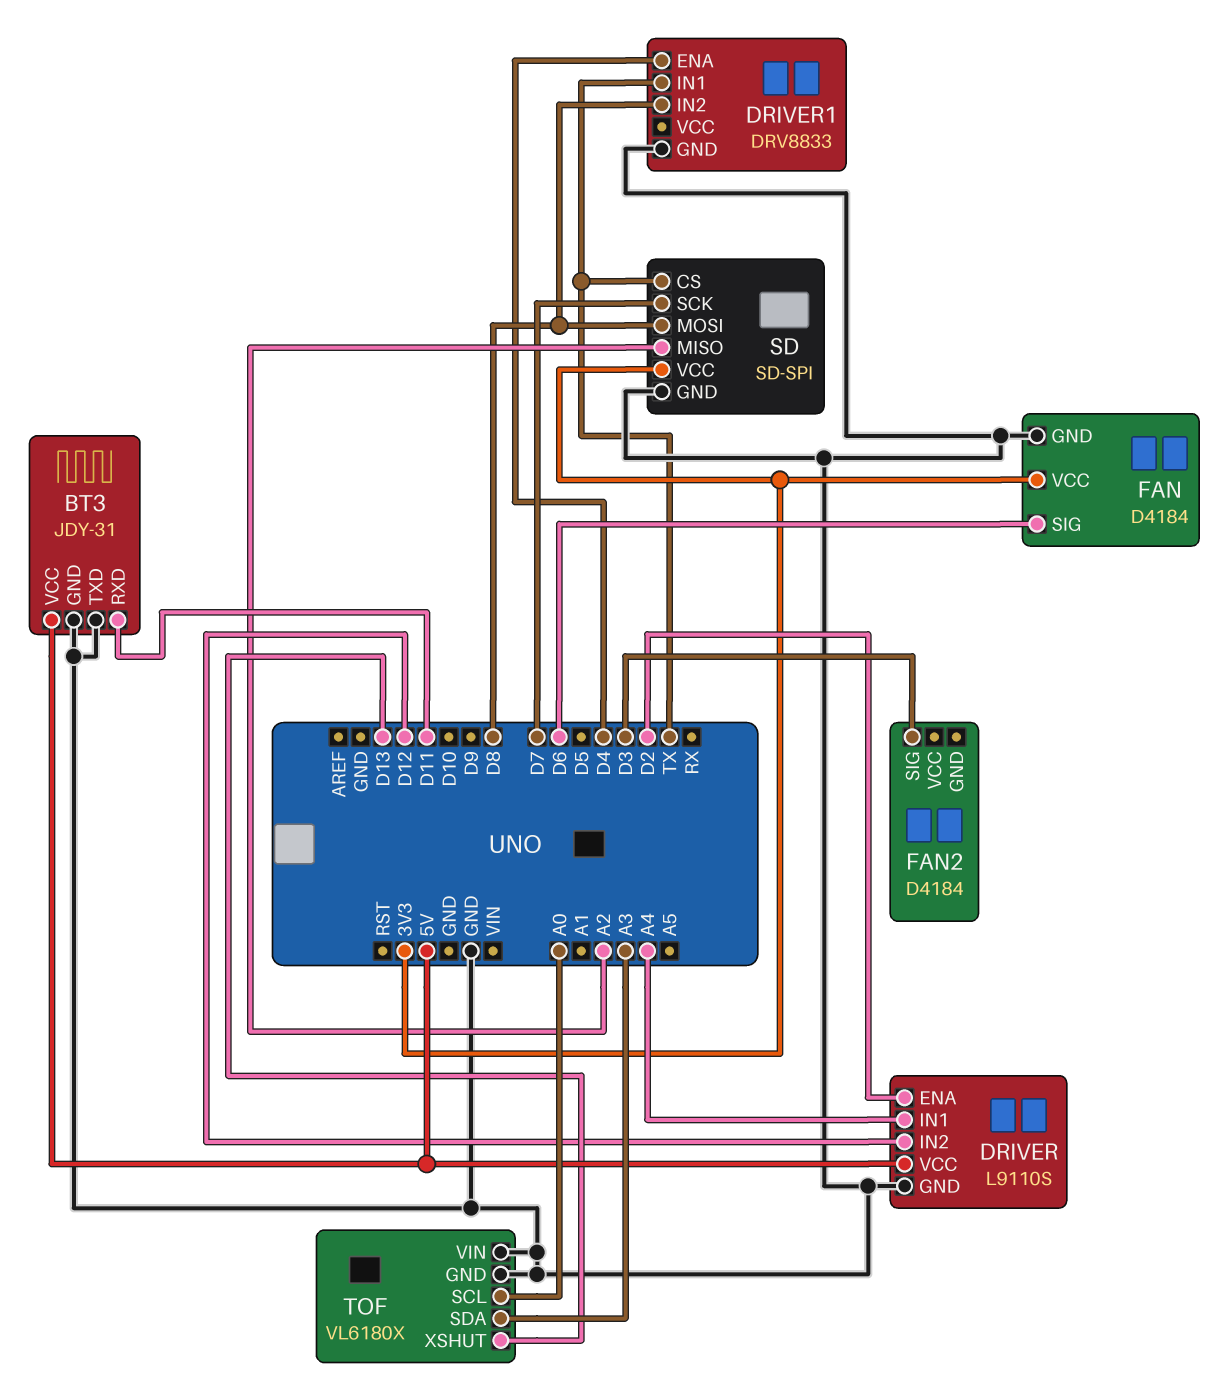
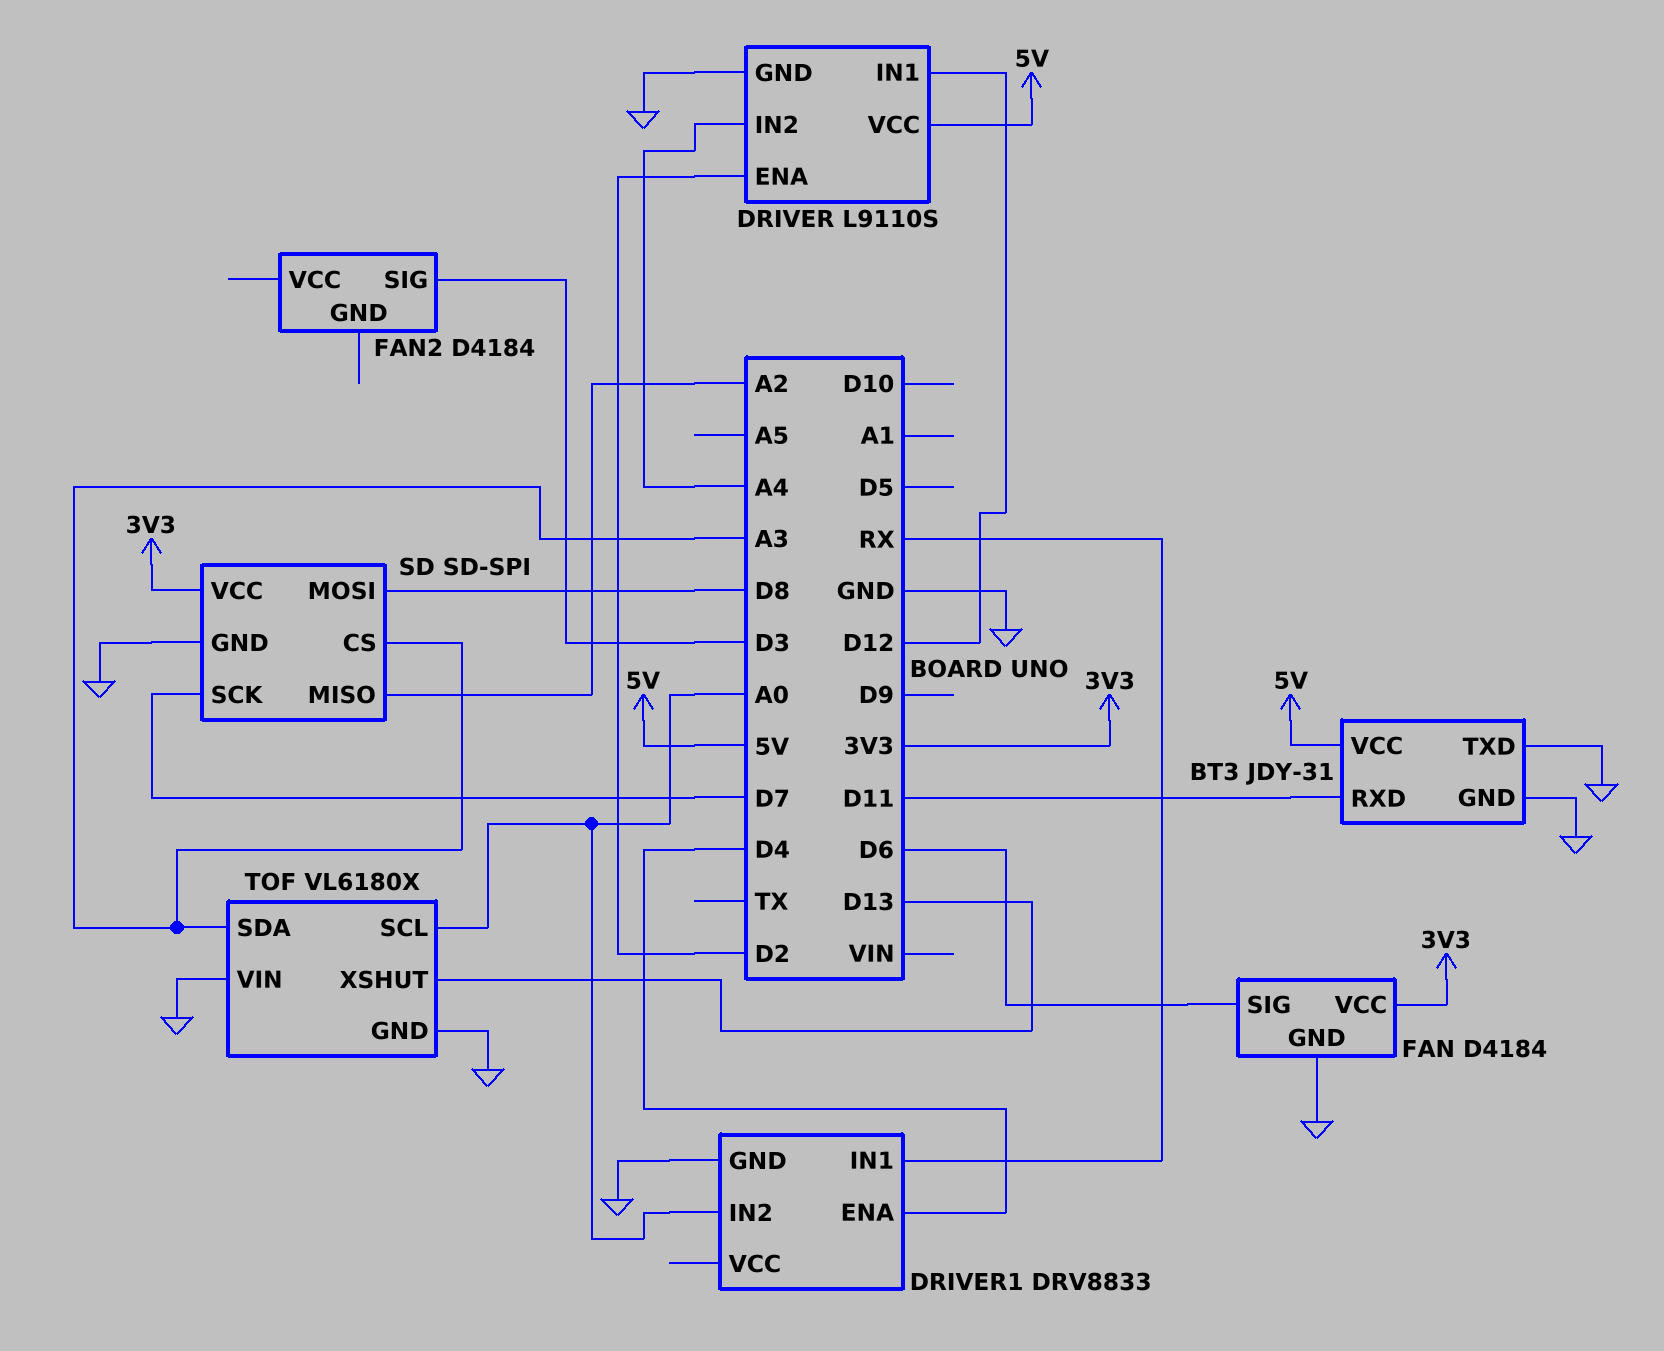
DRIVER pin IN1: A4 -> D12
DRIVER pin IN2: D12 -> A4
DRIVER1 pin IN1: TX -> RX
DRIVER1 pin IN2: D8 -> A0
SD pin CS: TX -> A3

